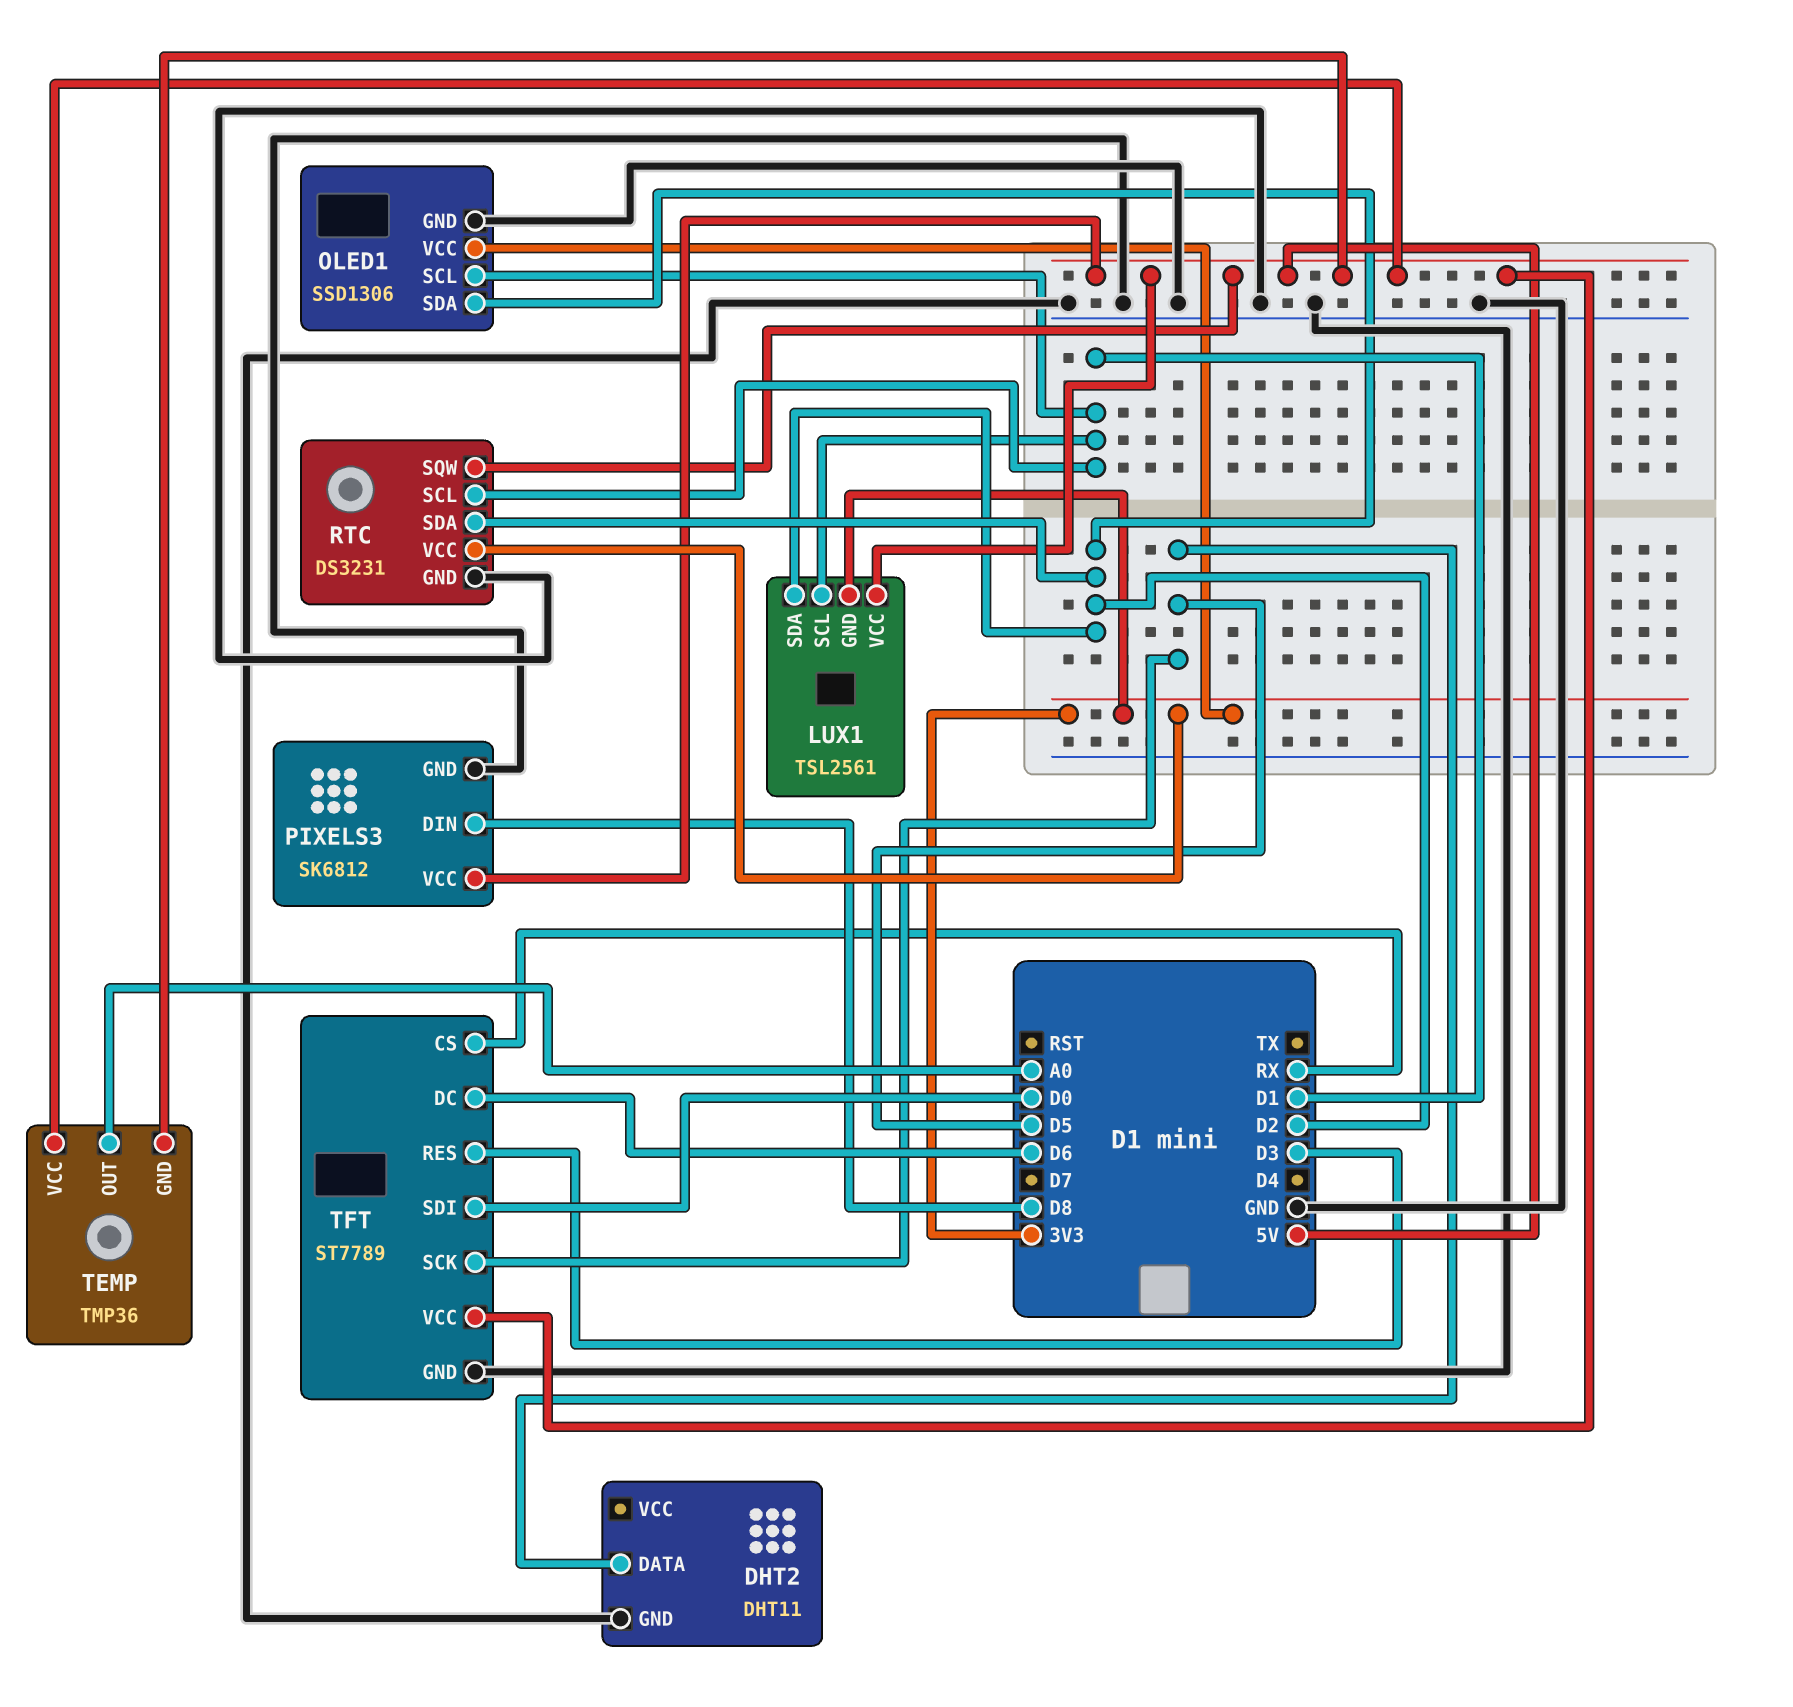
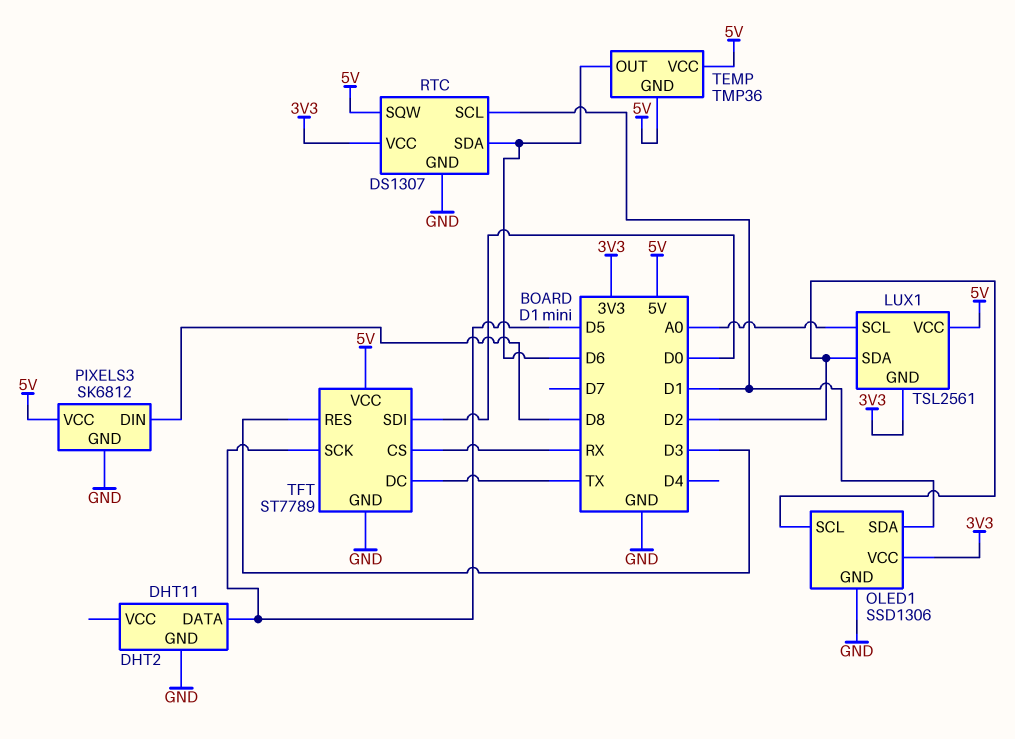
LUX1 pin SCL: D1 -> A0
OLED1 pin SCL: D1 -> D2
OLED1 pin SDA: D2 -> D1
RTC: DS3231 -> DS1307
RTC pin SDA: D2 -> D6
TEMP pin OUT: A0 -> D6
TFT pin DC: D6 -> TX

